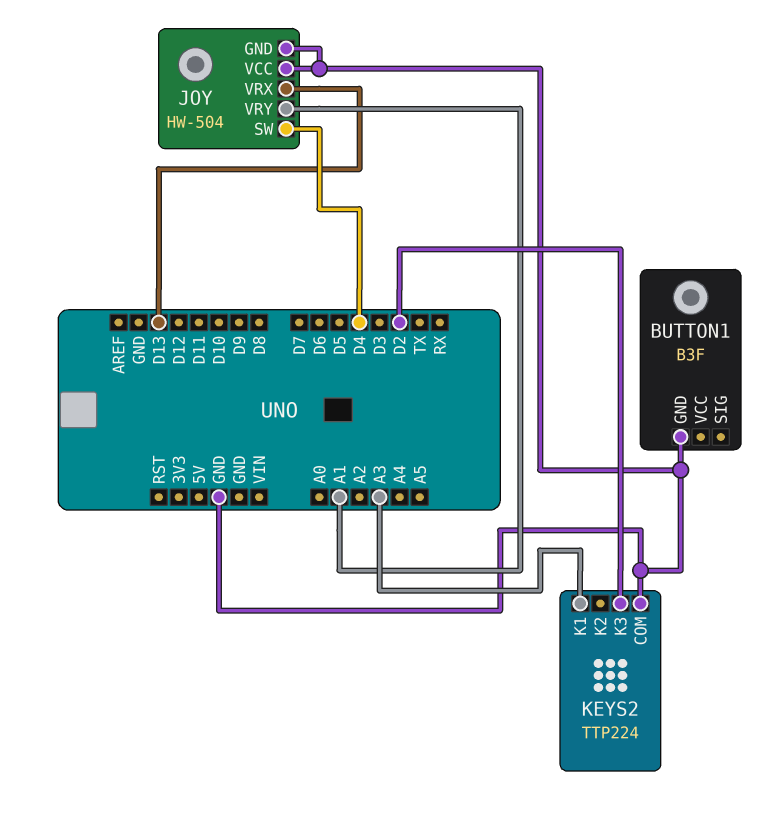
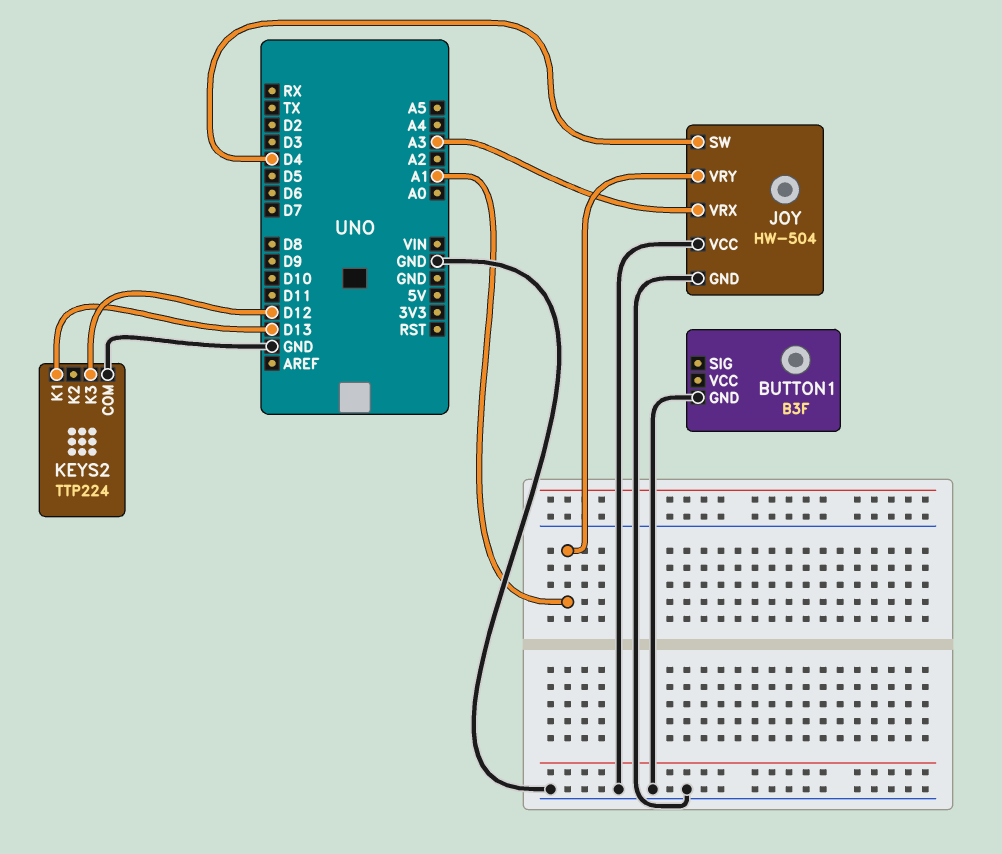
JOY pin VRX: D13 -> A3
KEYS2 pin K1: A3 -> D13
KEYS2 pin K3: D2 -> D12

